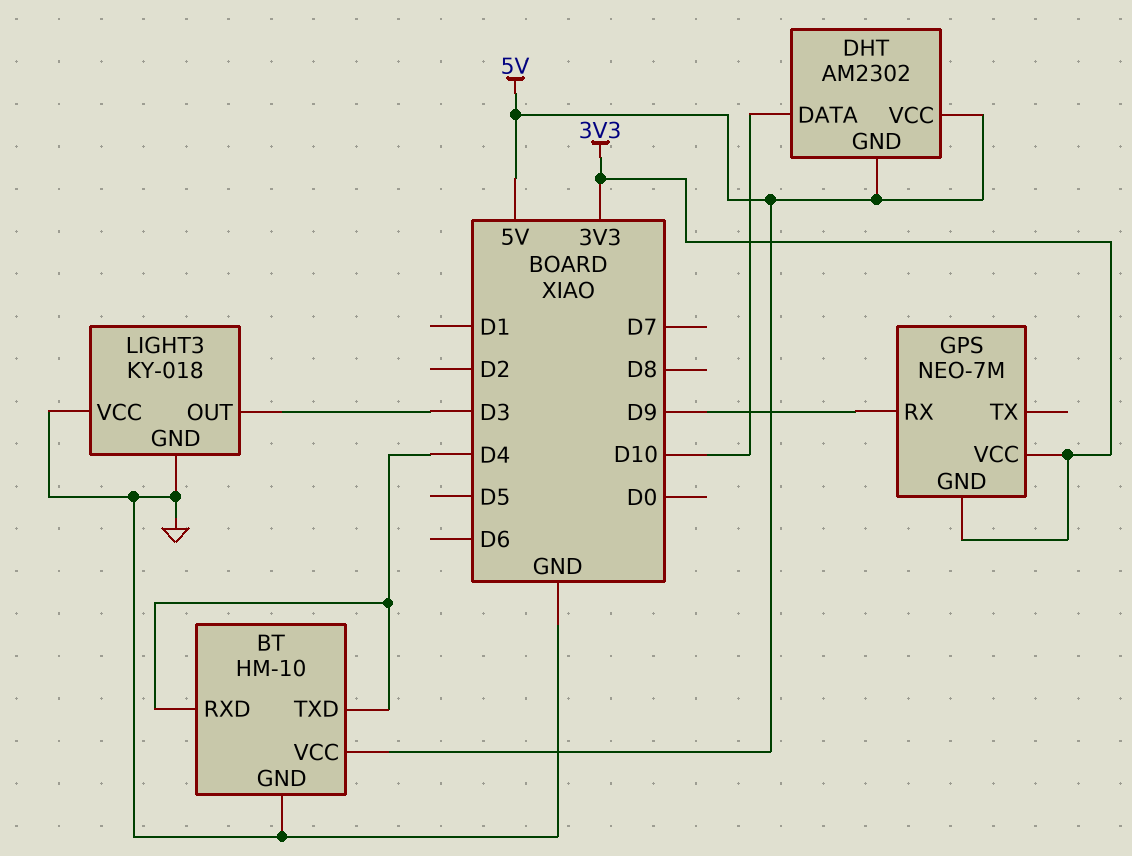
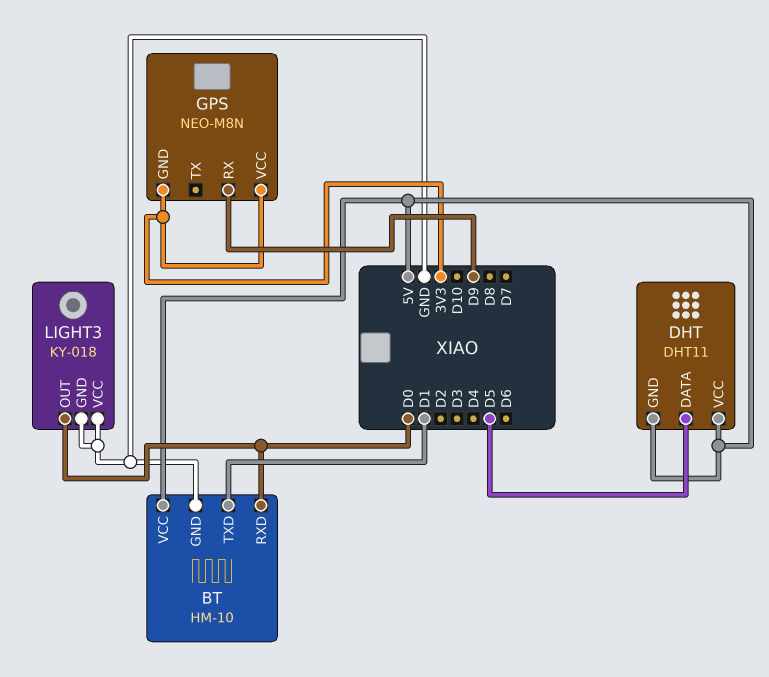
BT pin RXD: D4 -> D0
BT pin TXD: D4 -> D1
DHT: AM2302 -> DHT11
DHT pin DATA: D10 -> D5
GPS: NEO-7M -> NEO-M8N
LIGHT3 pin OUT: D3 -> D0

